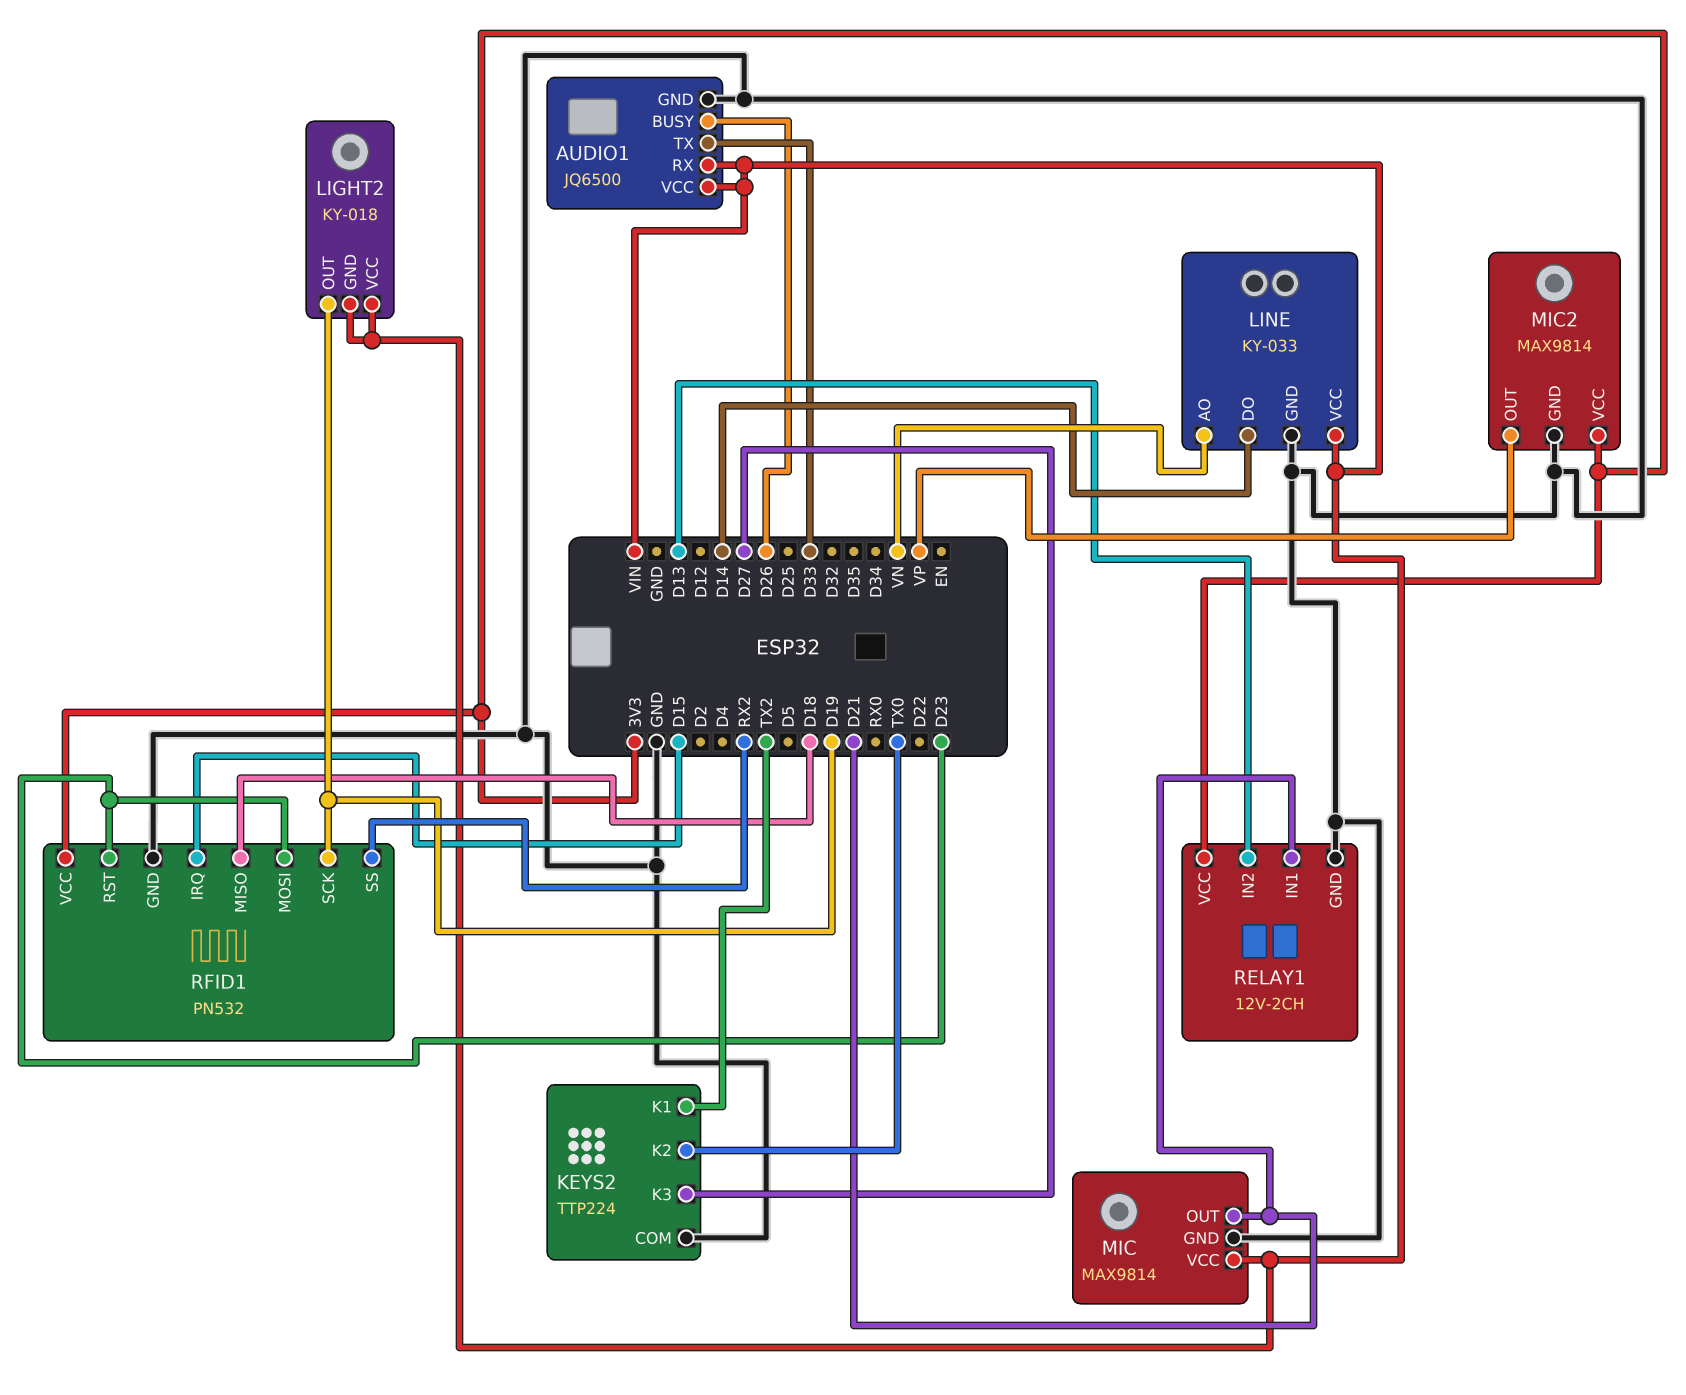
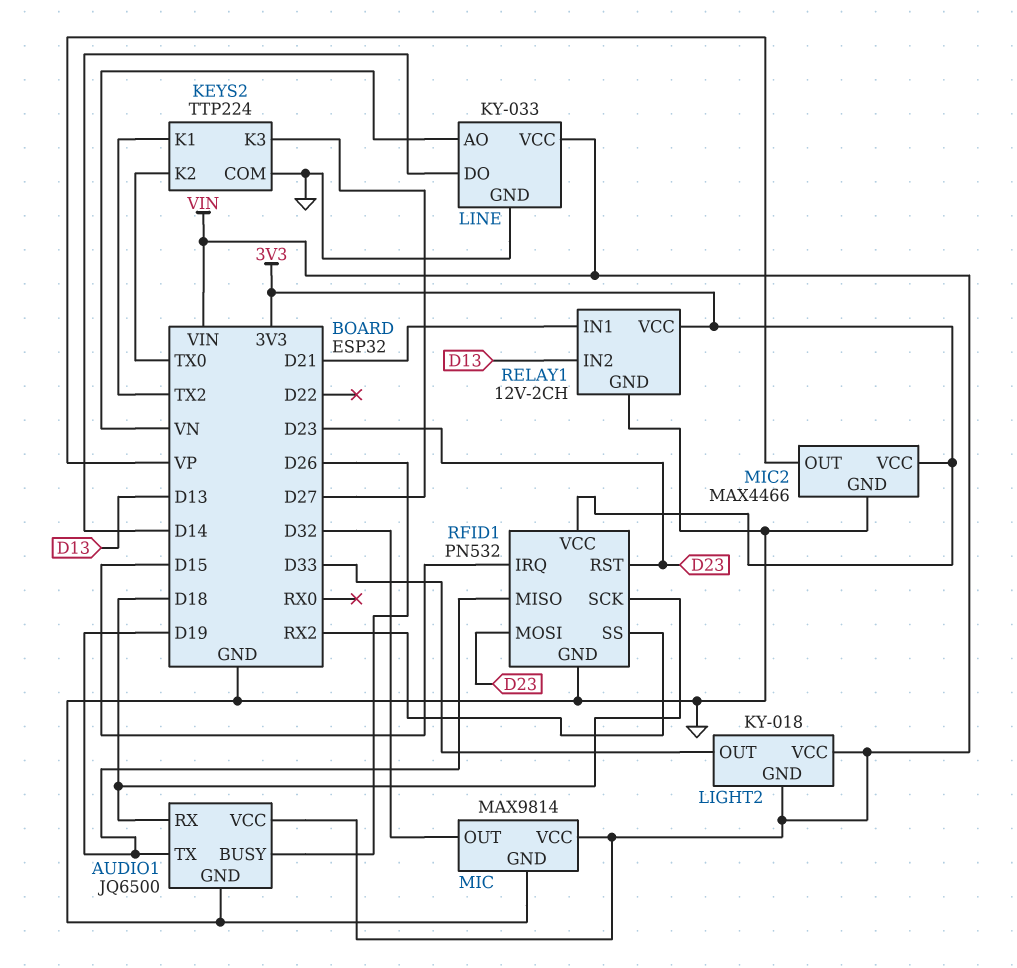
AUDIO1 pin RX: VIN -> D18
AUDIO1 pin TX: D33 -> D19
LIGHT2 pin OUT: D19 -> D33
MIC pin OUT: D21 -> D32
MIC2: MAX9814 -> MAX4466
RFID1 pin MISO: D18 -> D19
RFID1 pin SCK: D19 -> D18

